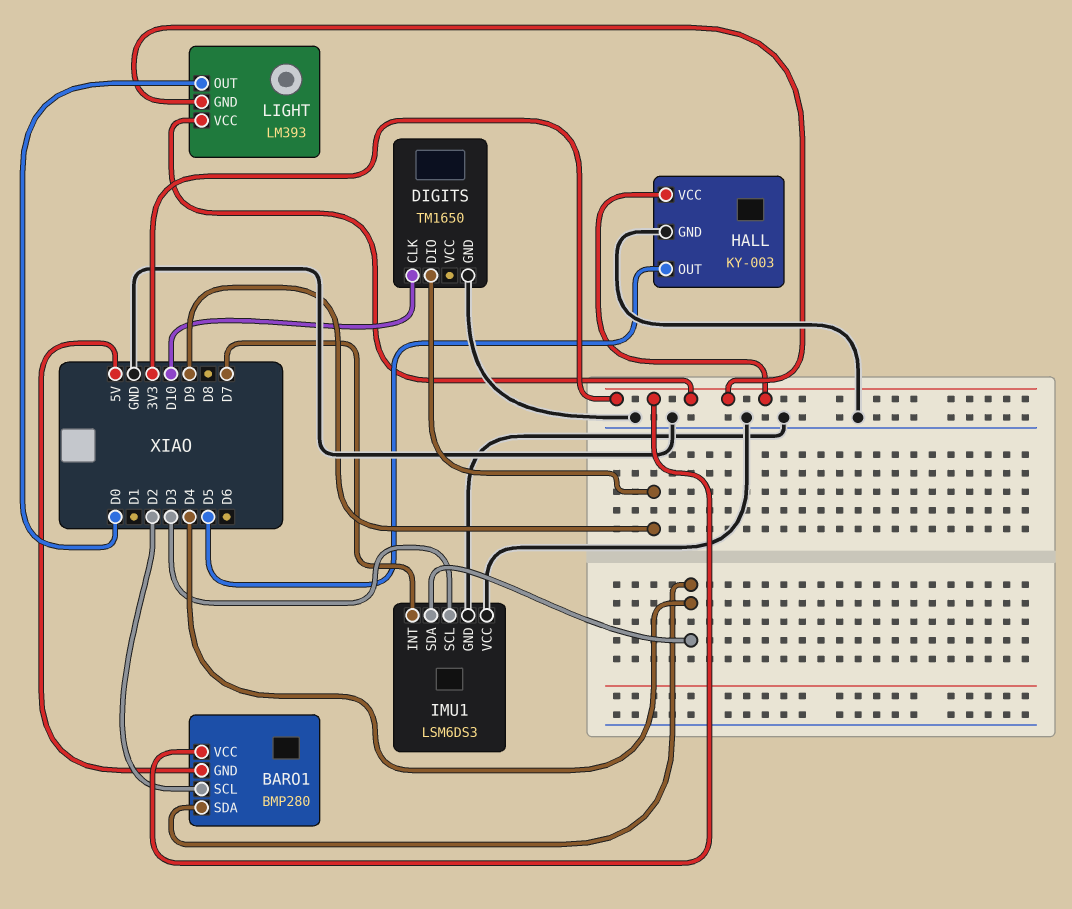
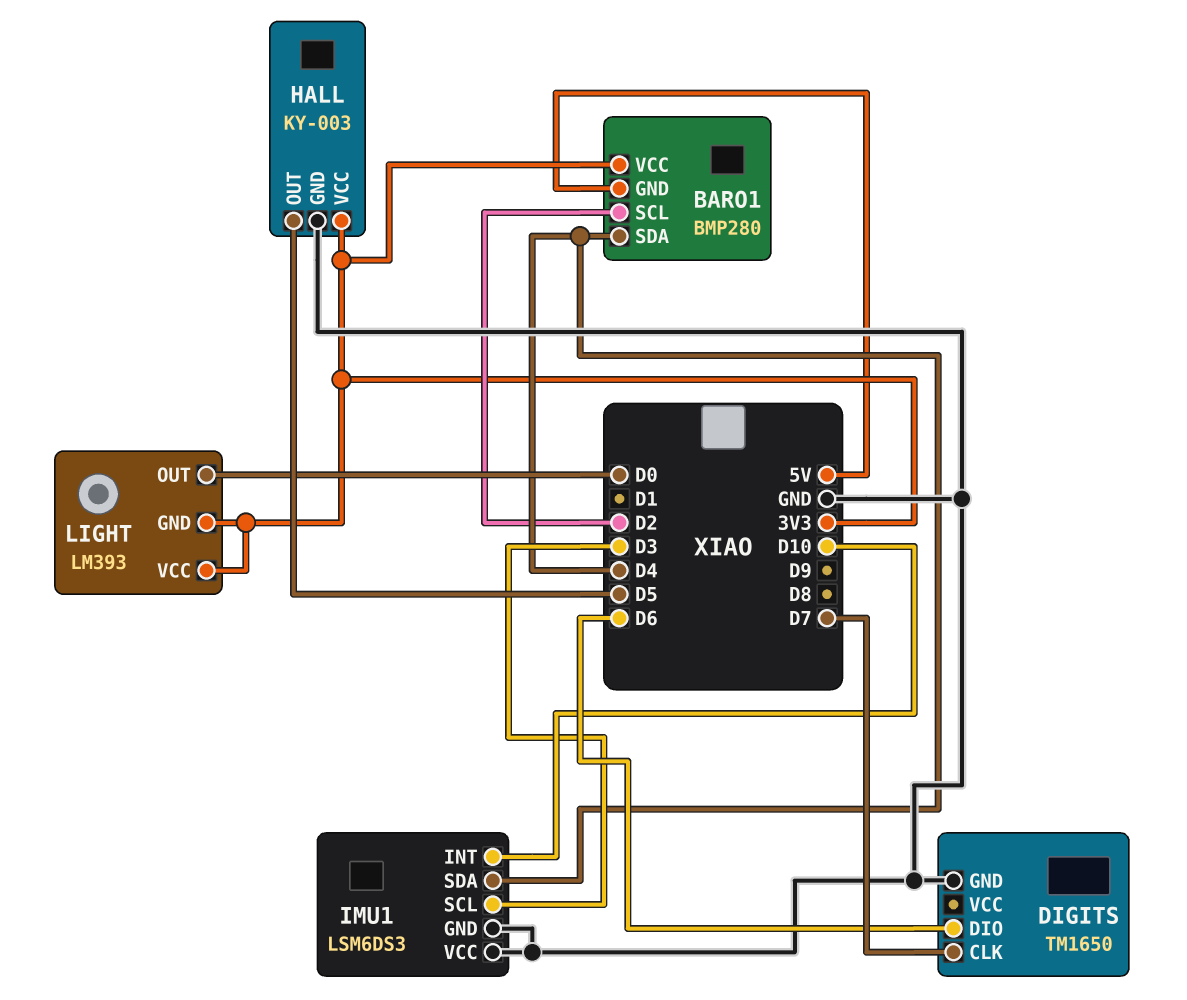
DIGITS pin CLK: D10 -> D7
DIGITS pin DIO: D9 -> D6
IMU1 pin INT: D7 -> D10

